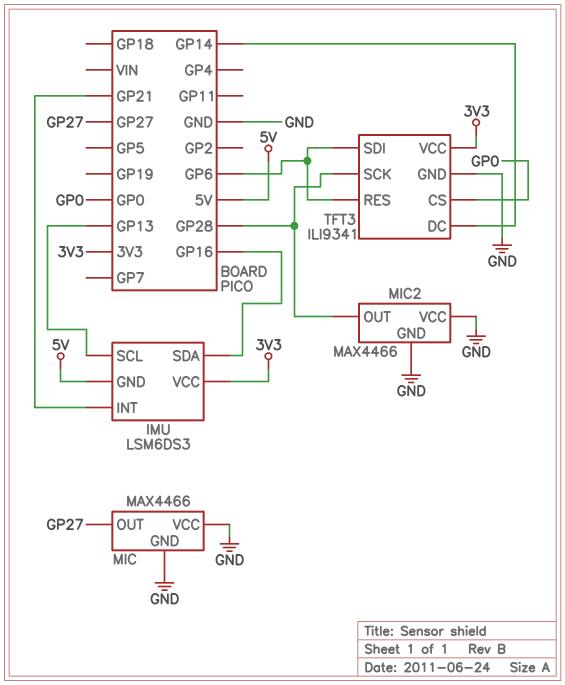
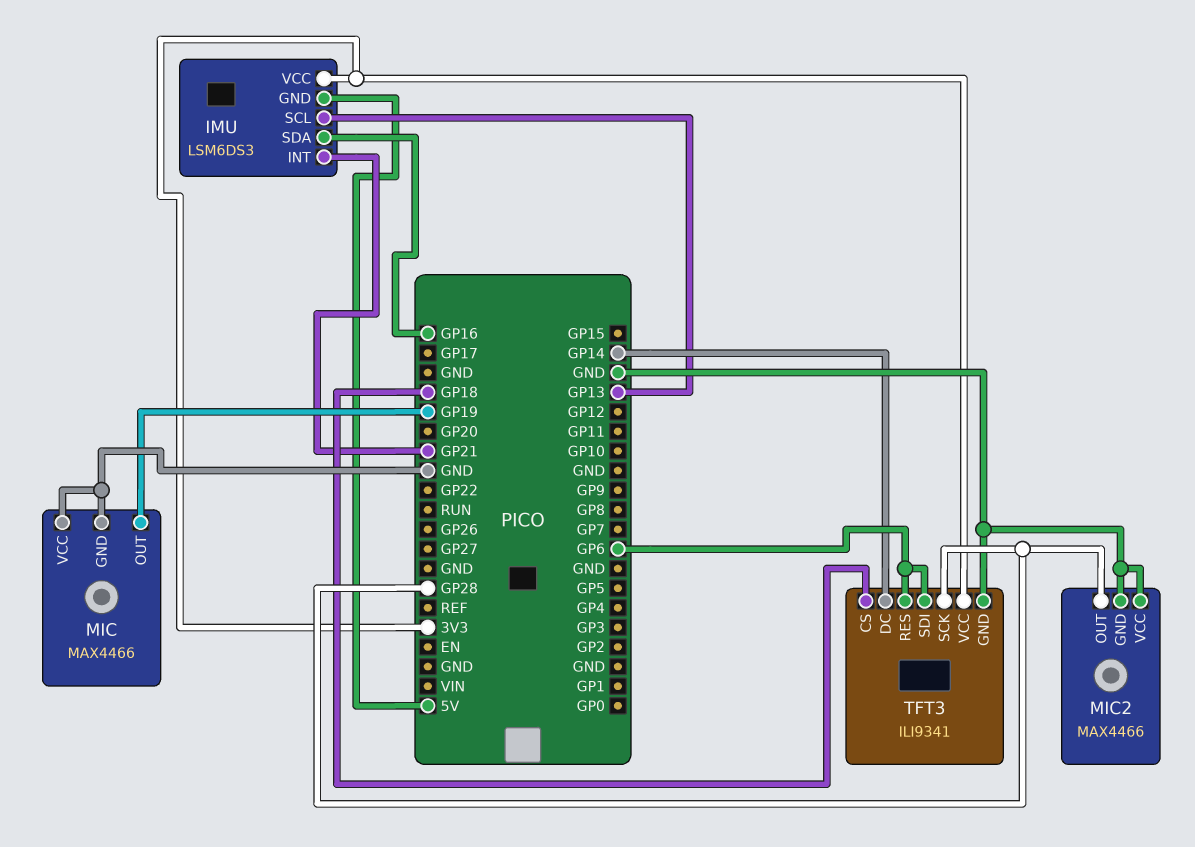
MIC pin OUT: GP27 -> GP19
TFT3 pin CS: GP0 -> GP18

